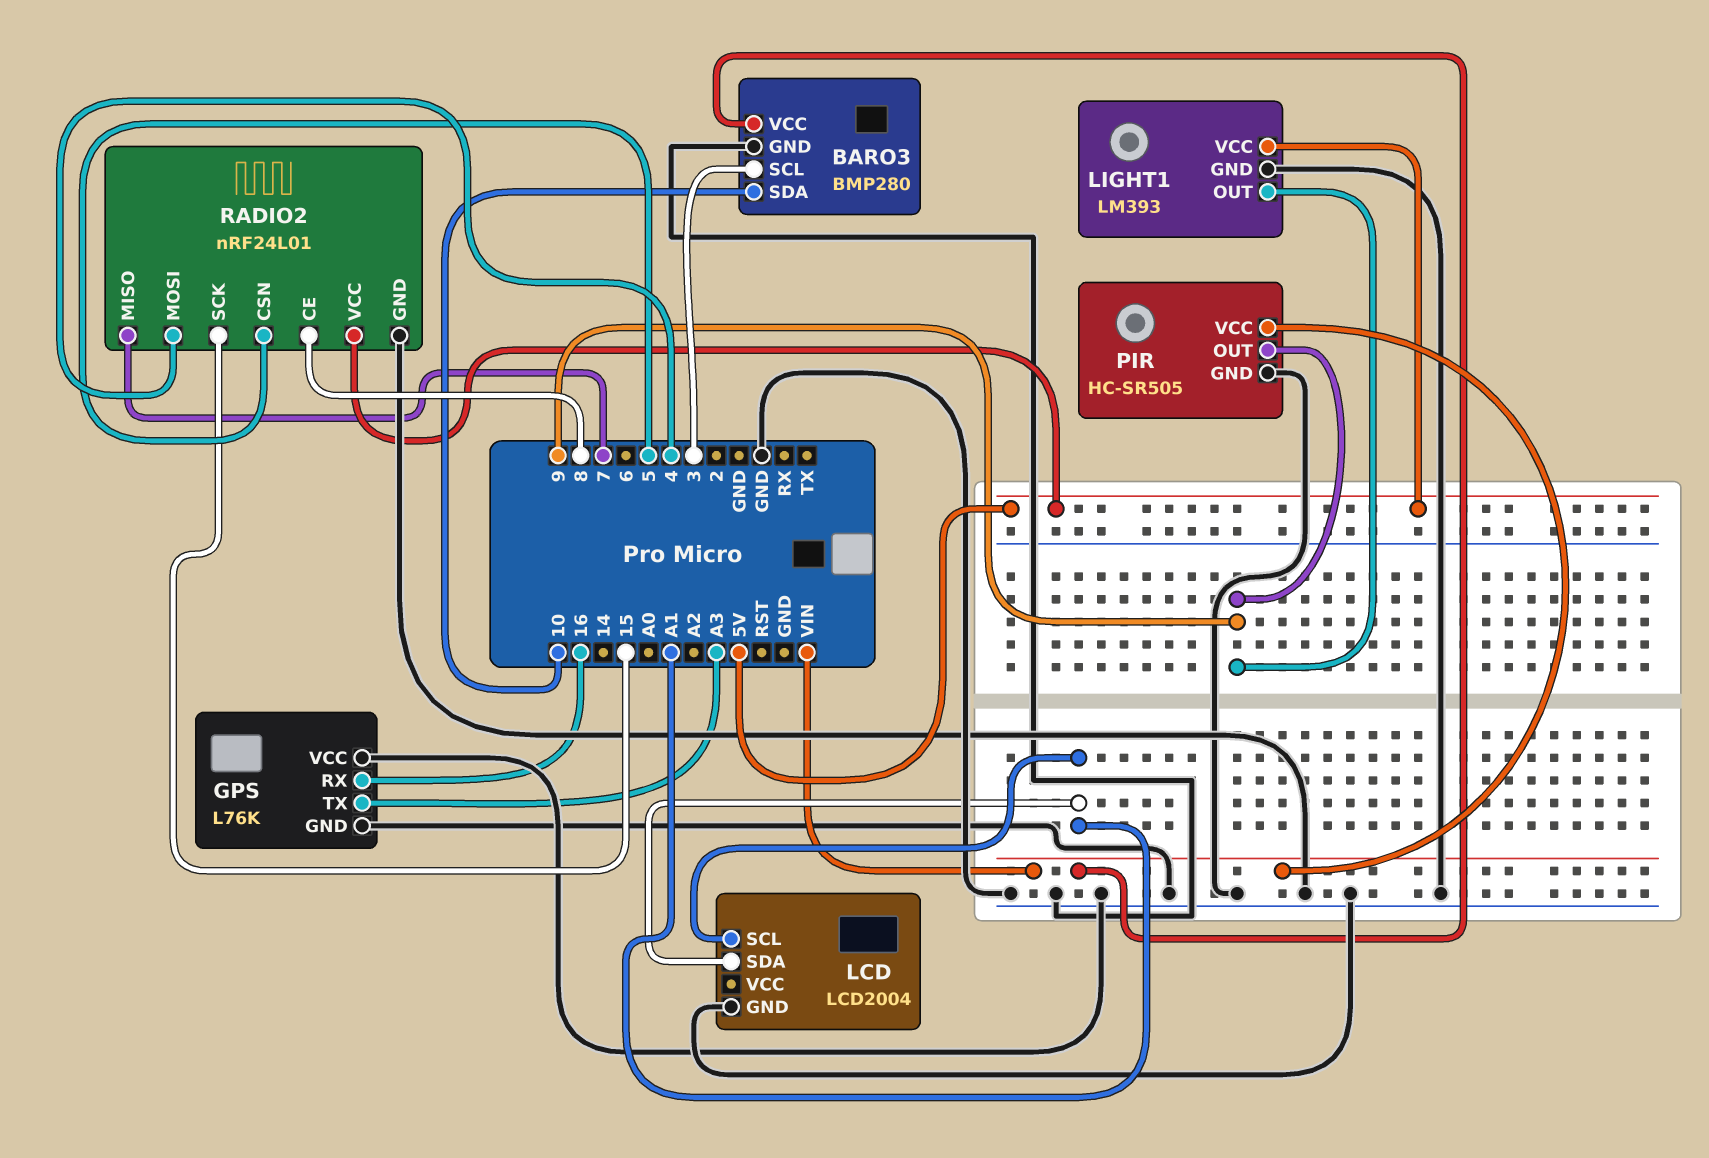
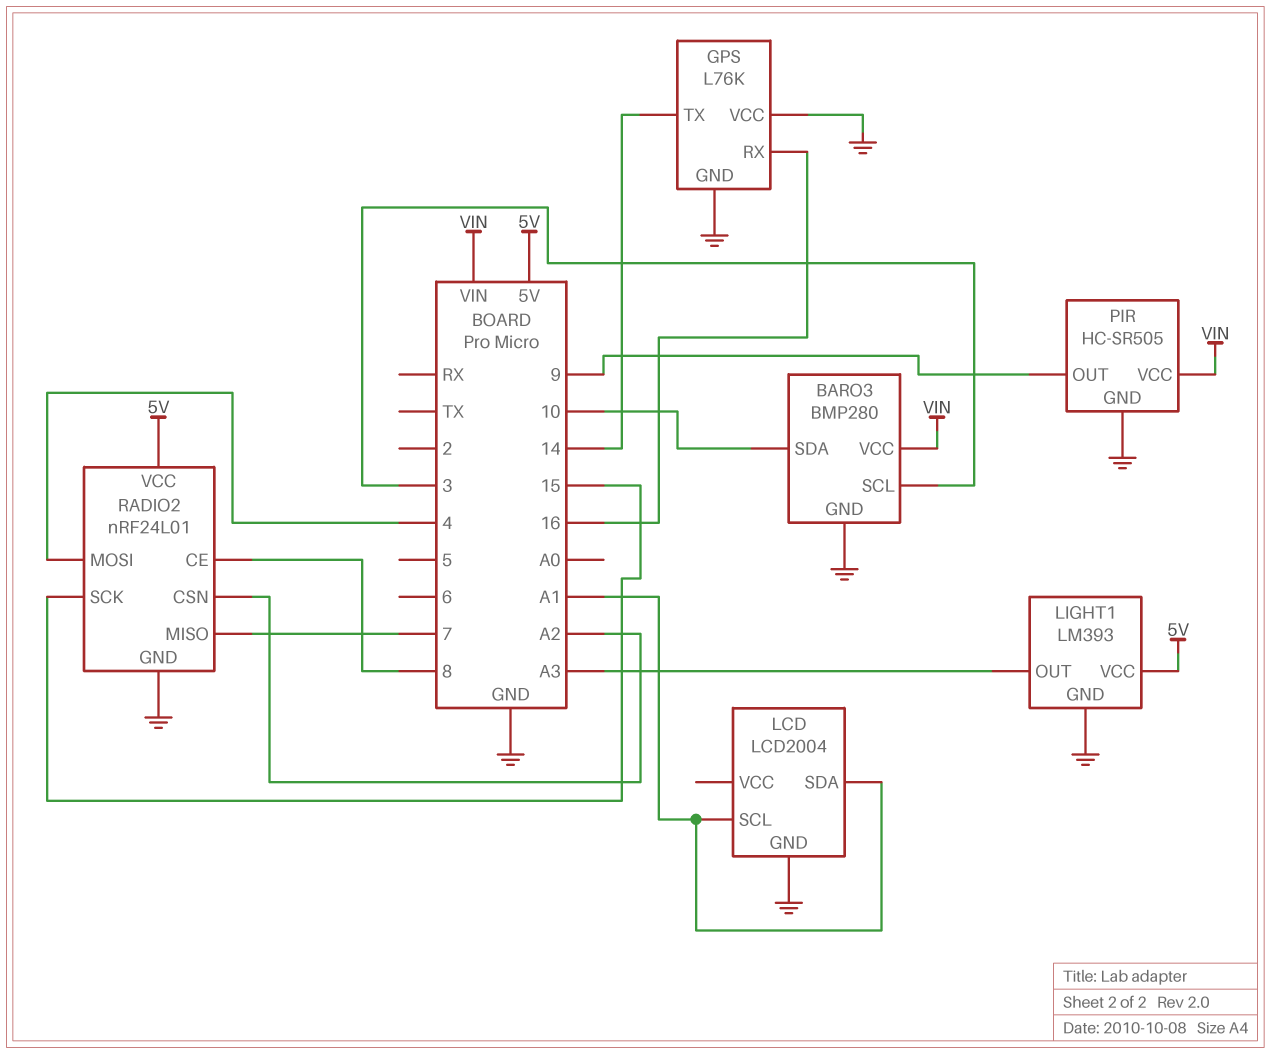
GPS pin TX: A3 -> 14
LIGHT1 pin OUT: 9 -> A3
RADIO2 pin CSN: 5 -> A2

